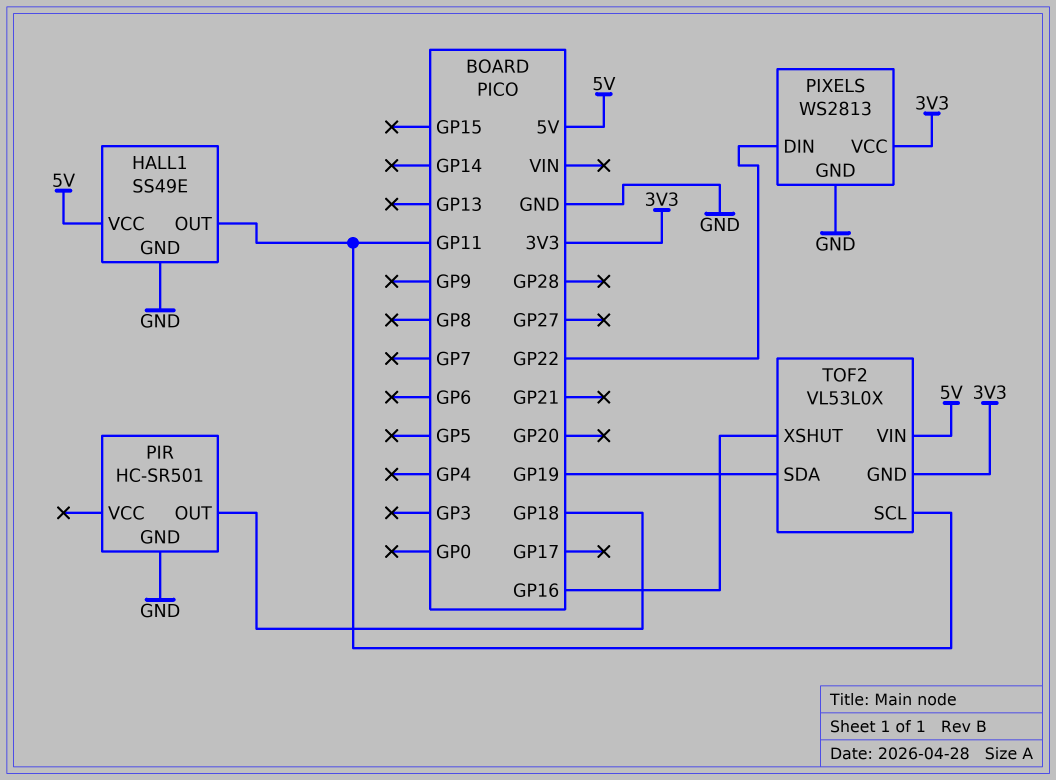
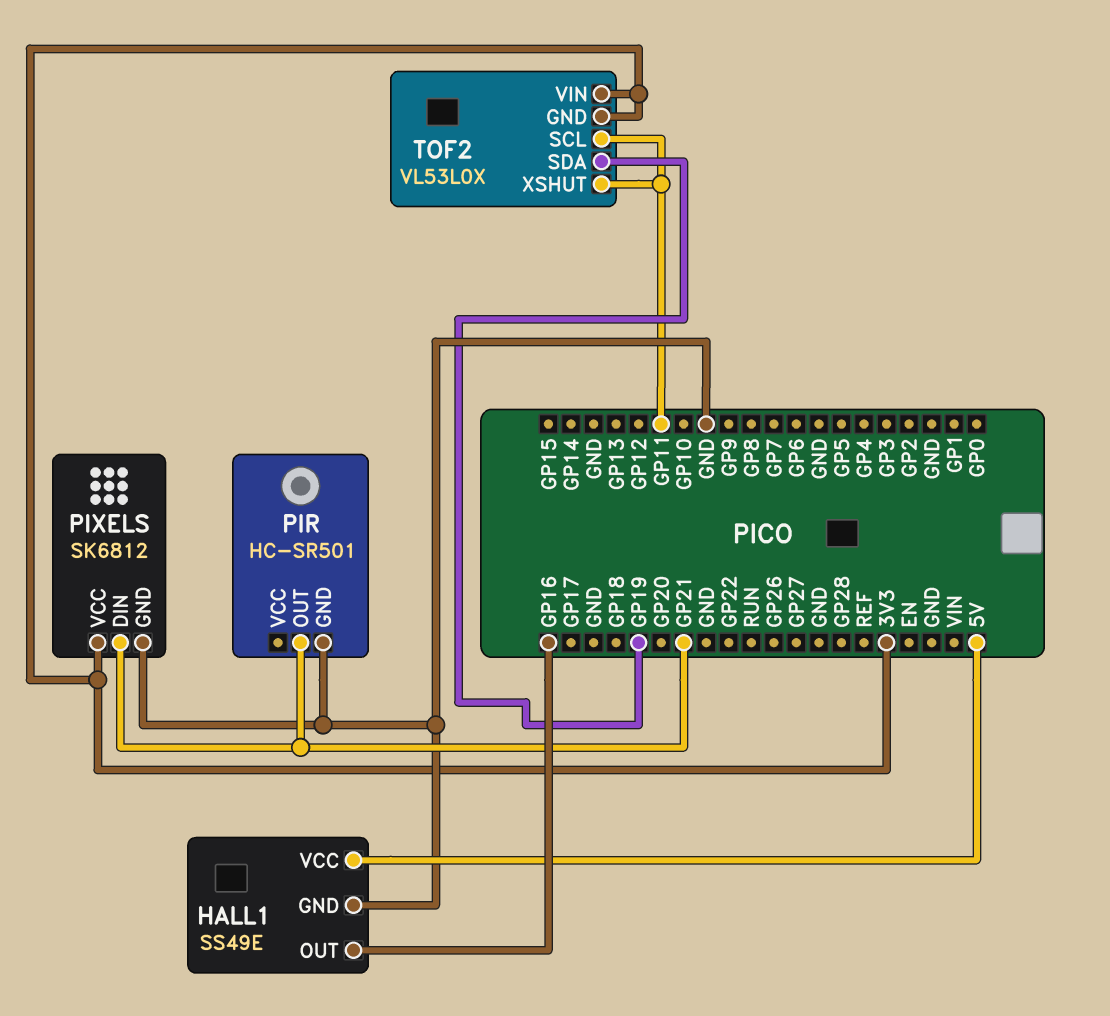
HALL1 pin OUT: GP11 -> GP16
PIR pin OUT: GP18 -> GP21
PIXELS: WS2813 -> SK6812
PIXELS pin DIN: GP22 -> GP21
TOF2 pin VIN: 5V -> 3V3
TOF2 pin XSHUT: GP16 -> GP11

